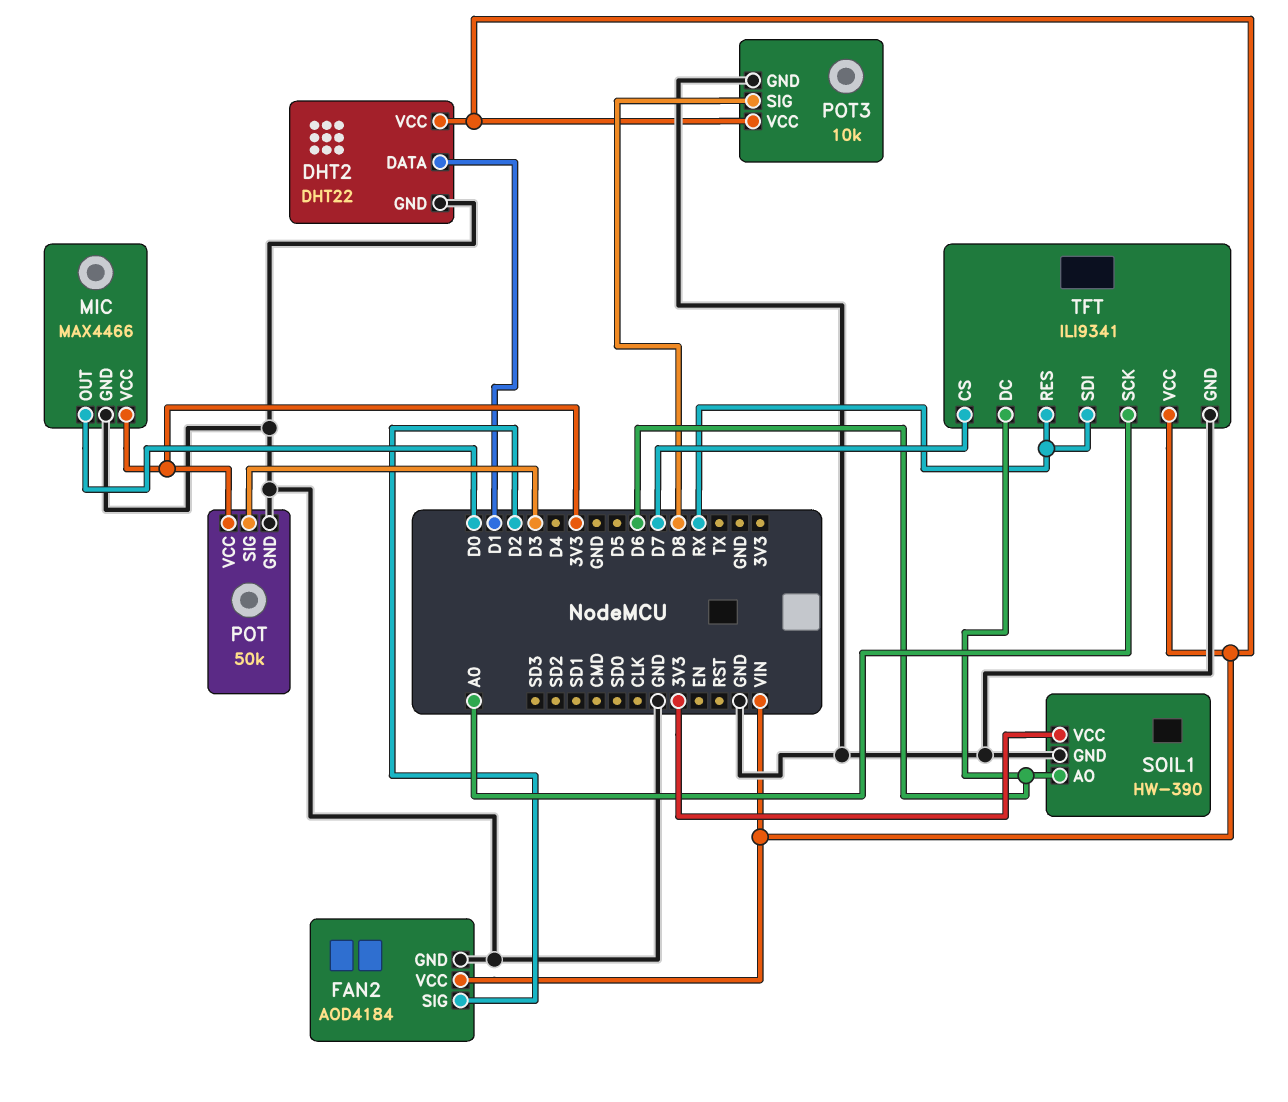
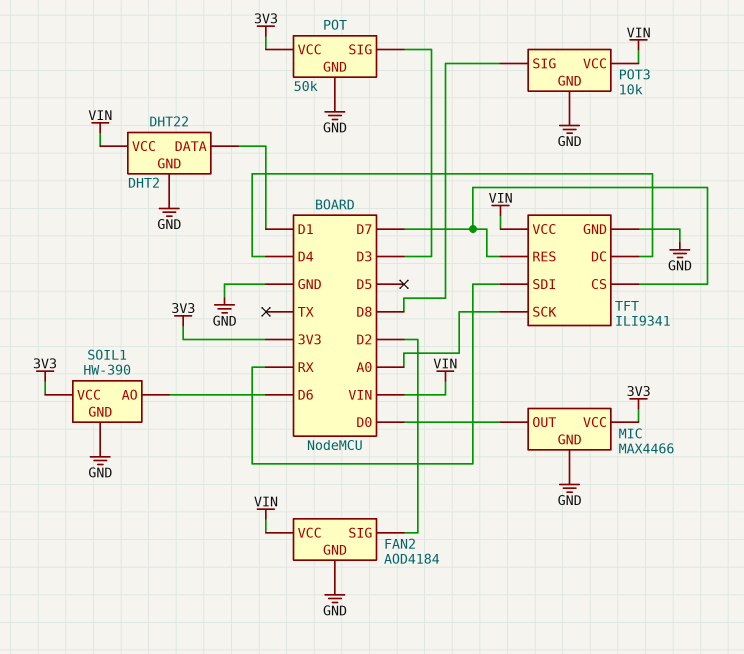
TFT pin DC: D6 -> D4
TFT pin RES: RX -> D7

